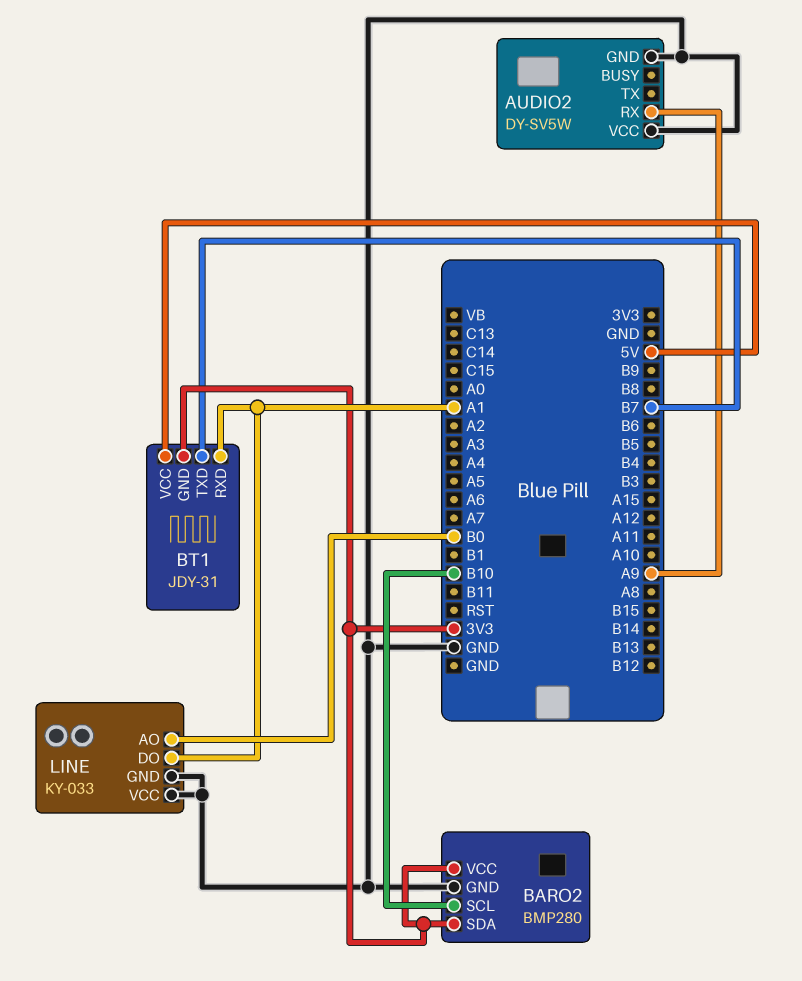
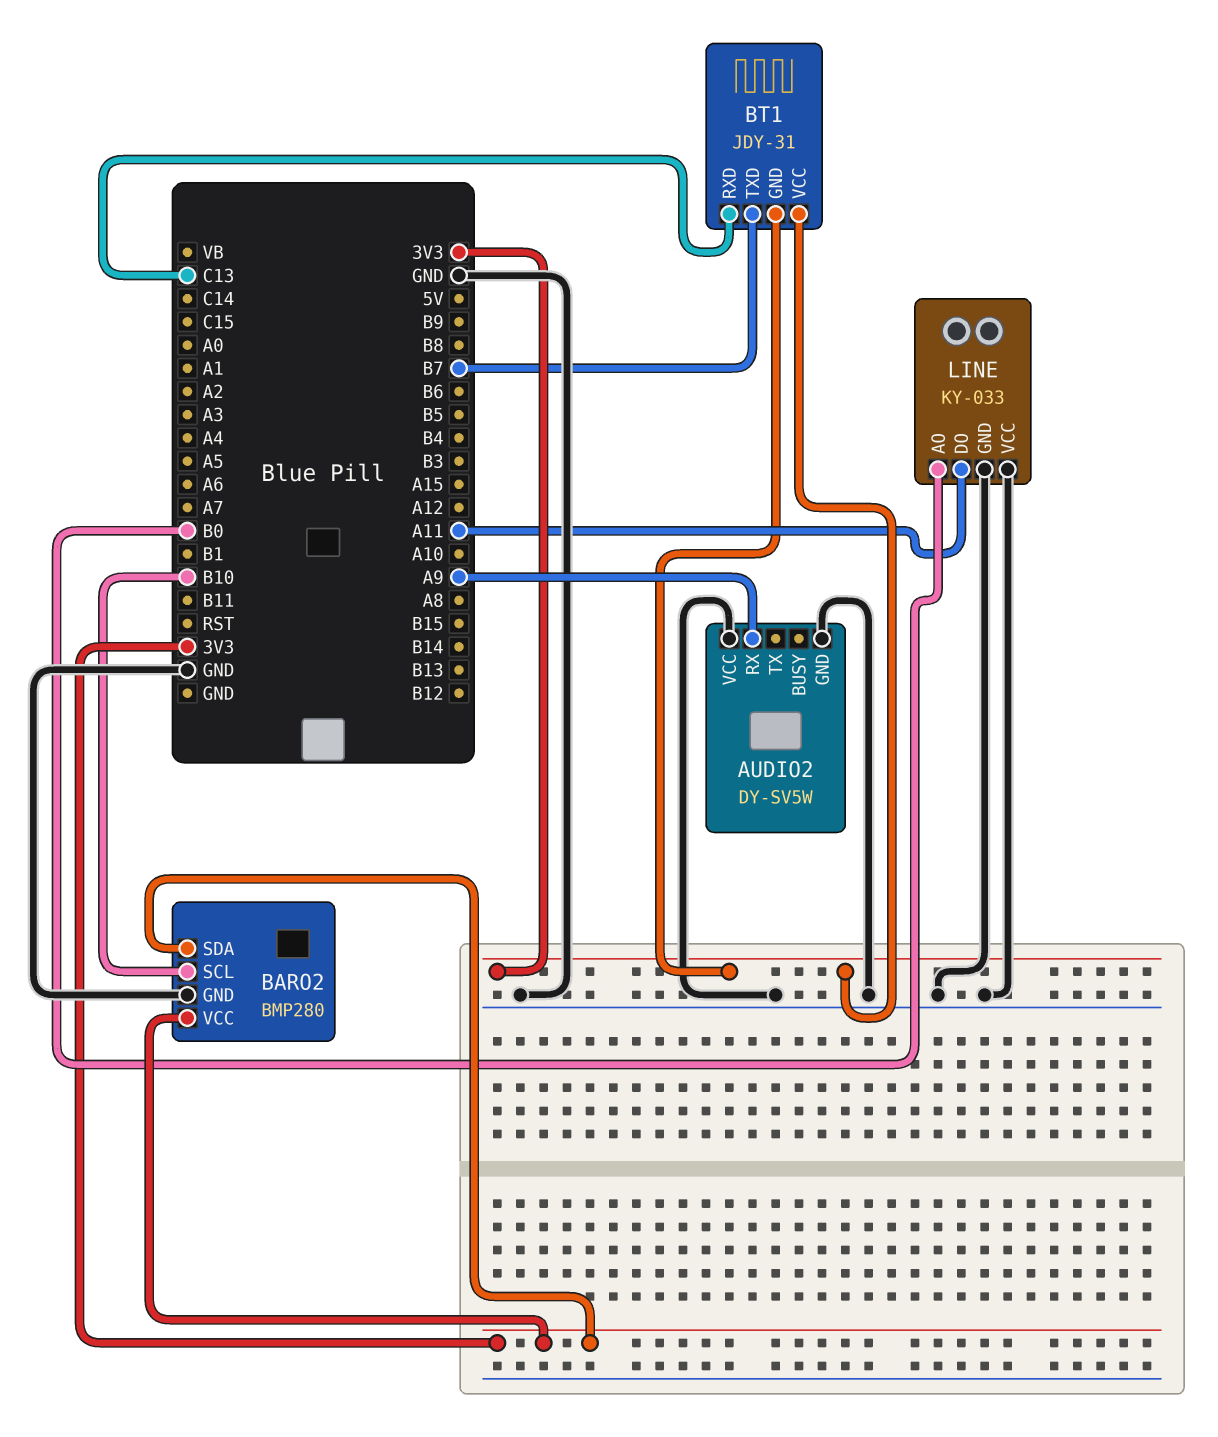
BT1 pin RXD: A1 -> C13
BT1 pin VCC: 5V -> 3V3
LINE pin DO: A1 -> A11

